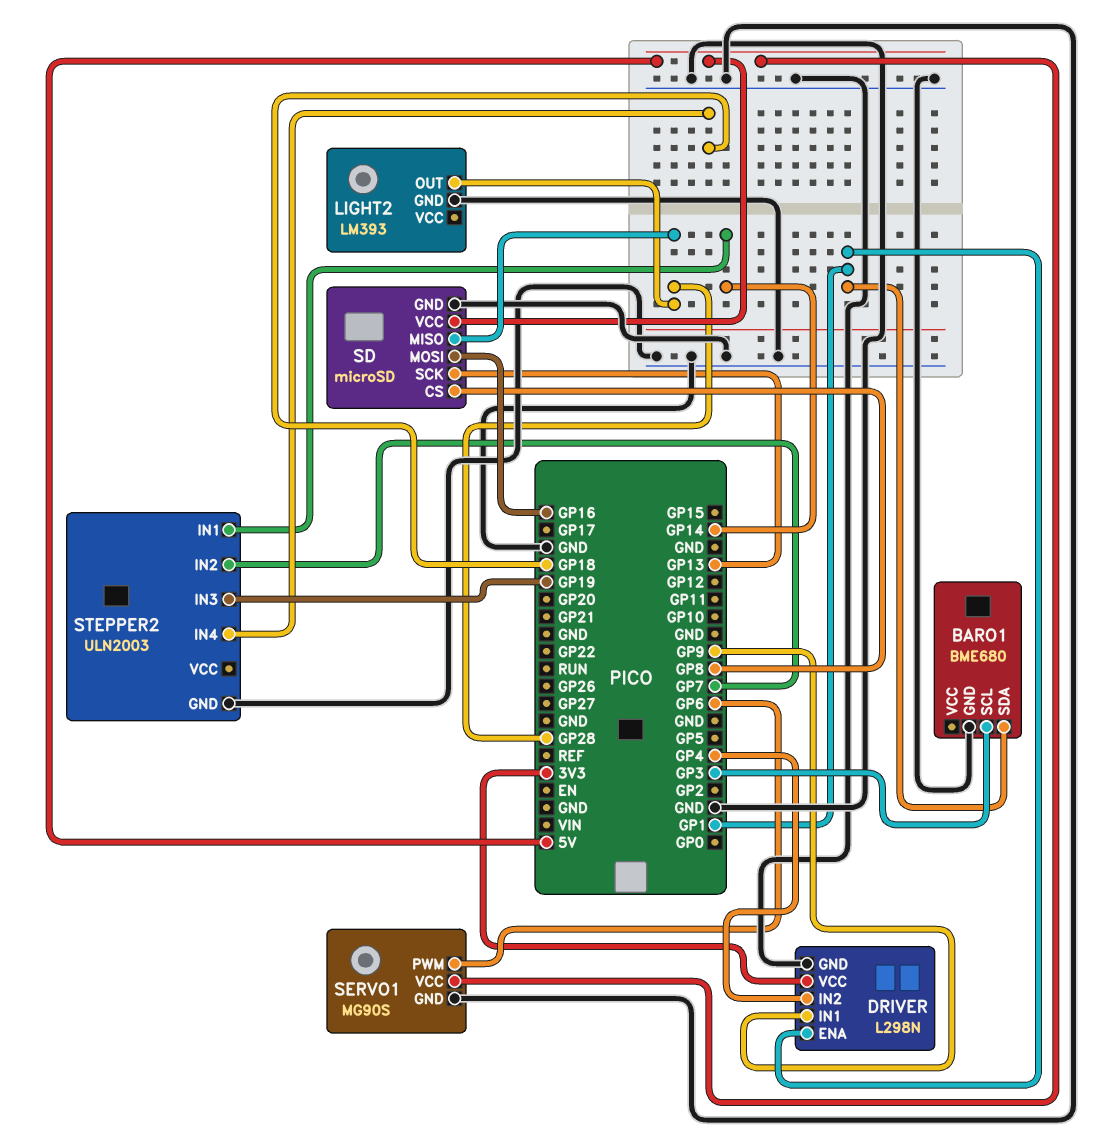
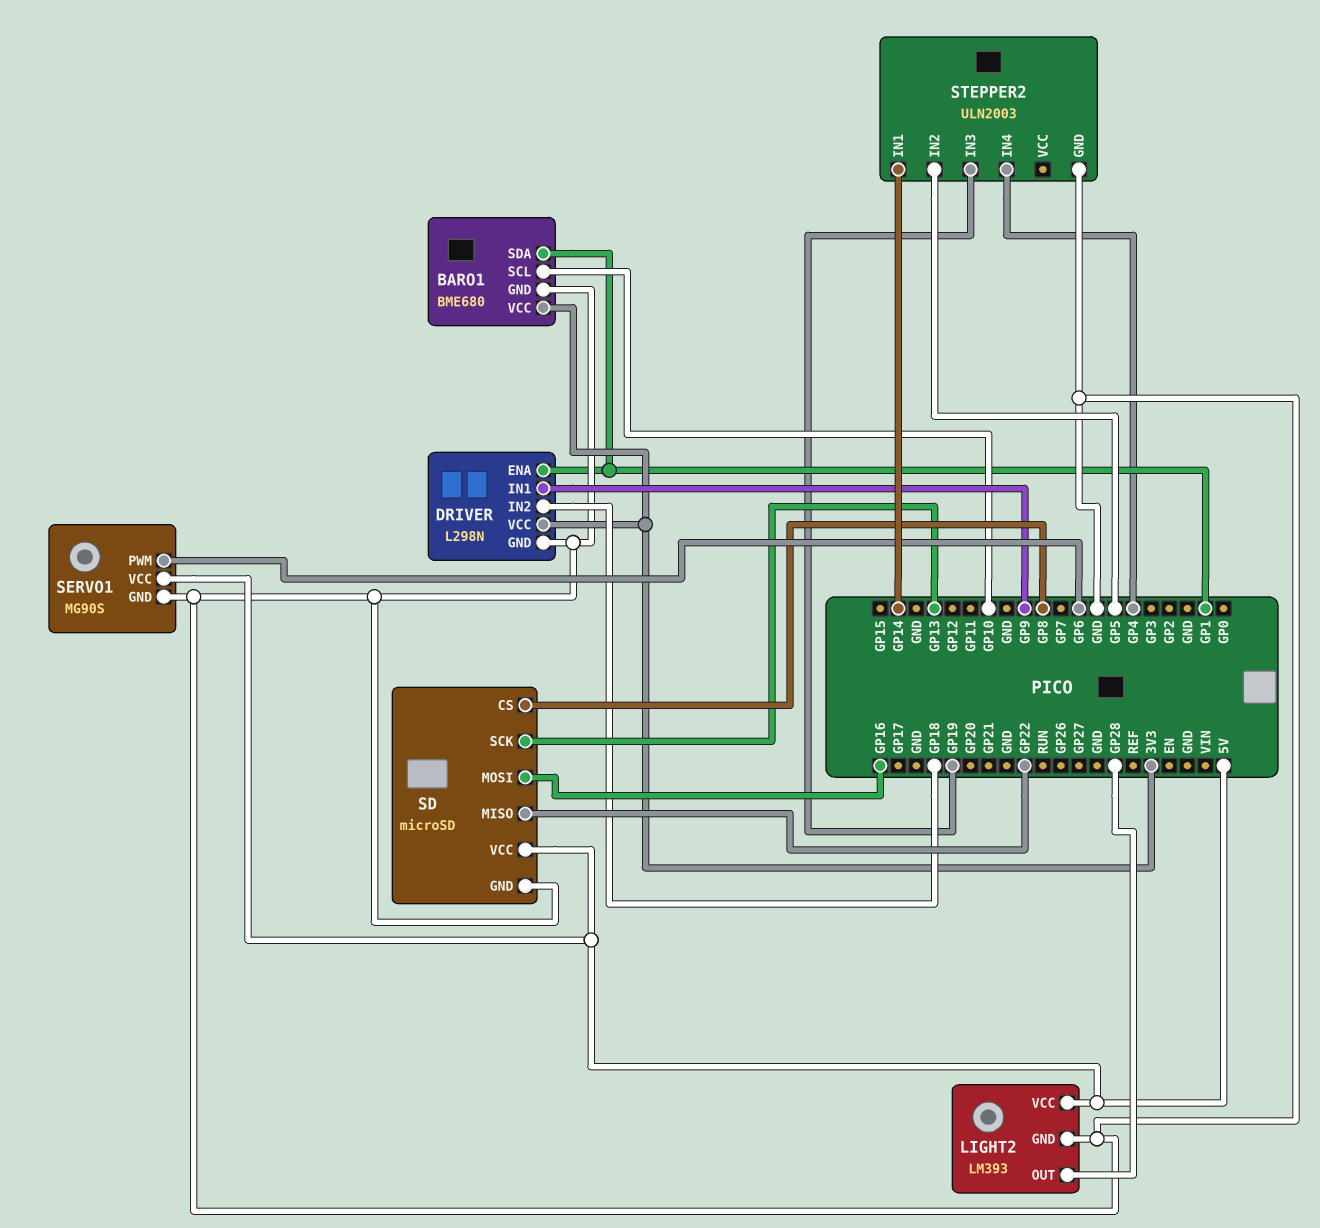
BARO1 pin SCL: GP3 -> GP10
BARO1 pin VCC: none -> 3V3
DRIVER pin IN2: GP4 -> GP18
LIGHT2 pin VCC: none -> 5V
SD pin MISO: GP28 -> GP22
STEPPER2 pin IN2: GP7 -> GP5
STEPPER2 pin IN4: GP18 -> GP4

